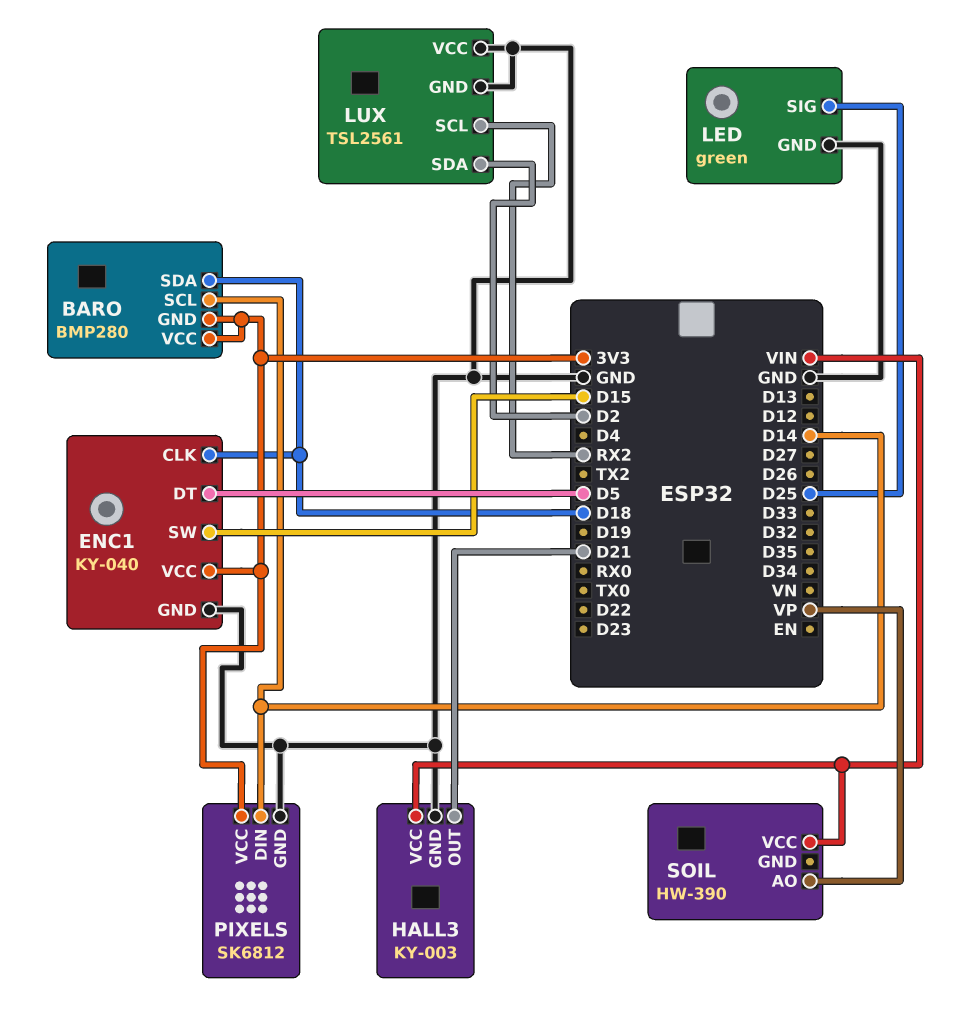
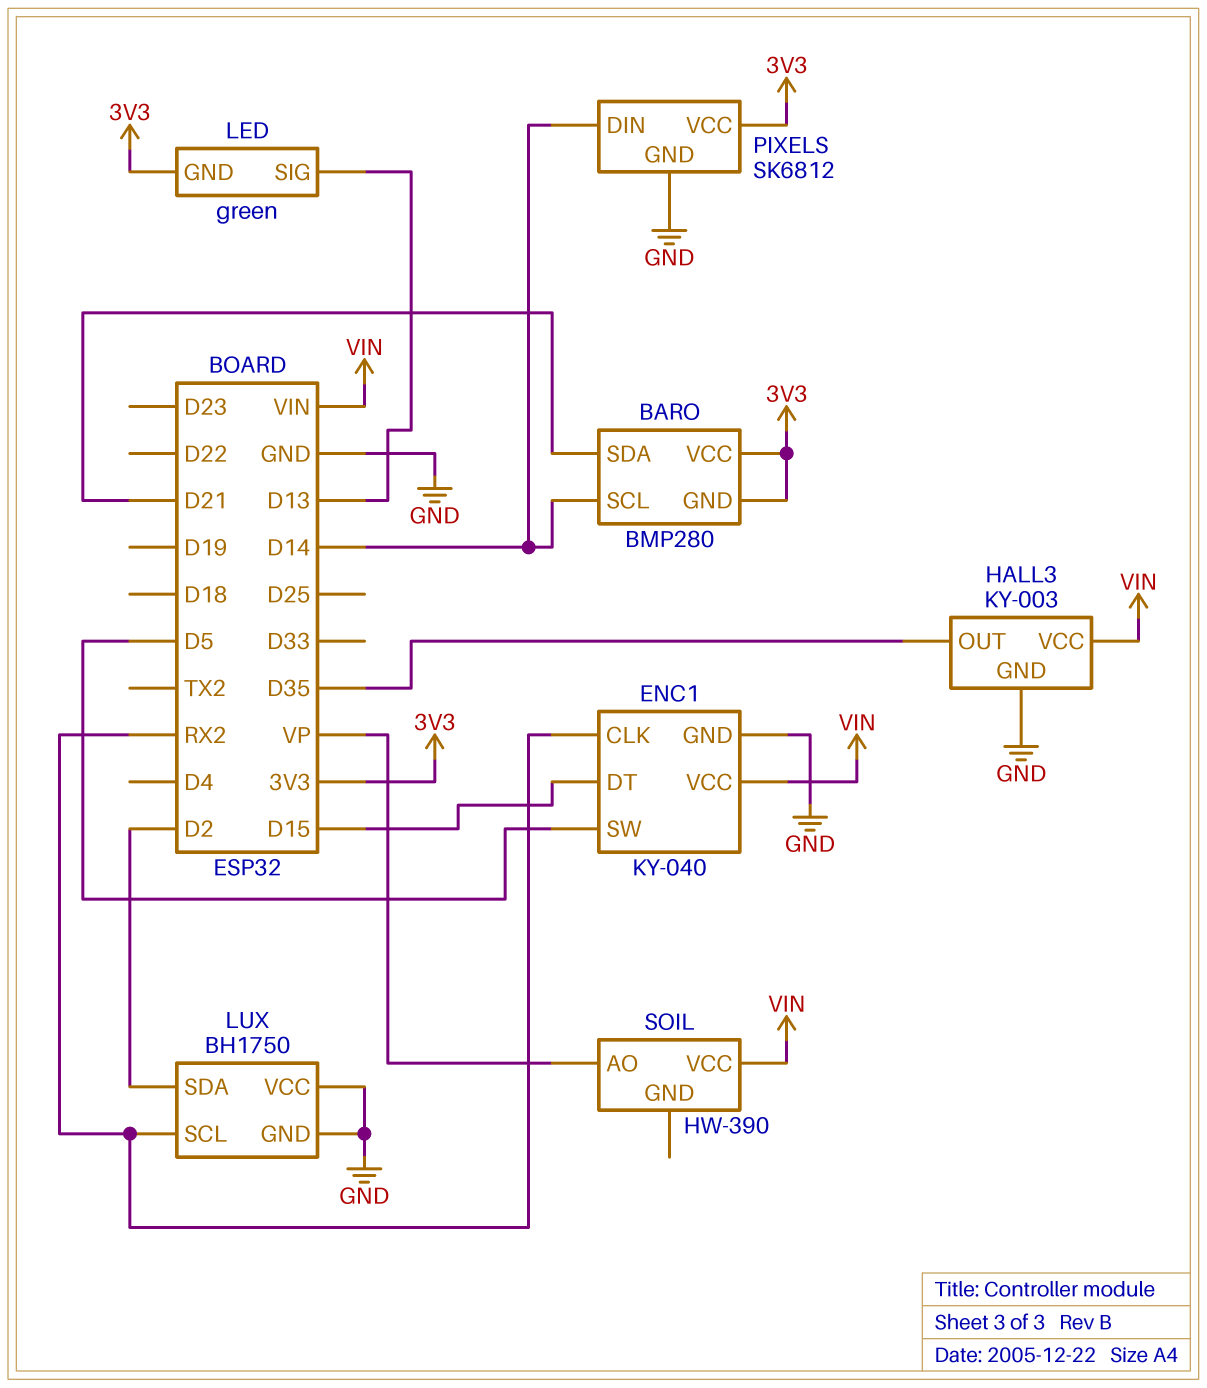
BARO pin SDA: D18 -> D21
ENC1 pin CLK: D18 -> RX2
ENC1 pin DT: D5 -> D15
ENC1 pin SW: D15 -> D5
ENC1 pin VCC: 3V3 -> VIN
HALL3 pin OUT: D21 -> D35
LED pin GND: GND -> 3V3
LED pin SIG: D25 -> D13
LUX: TSL2561 -> BH1750

